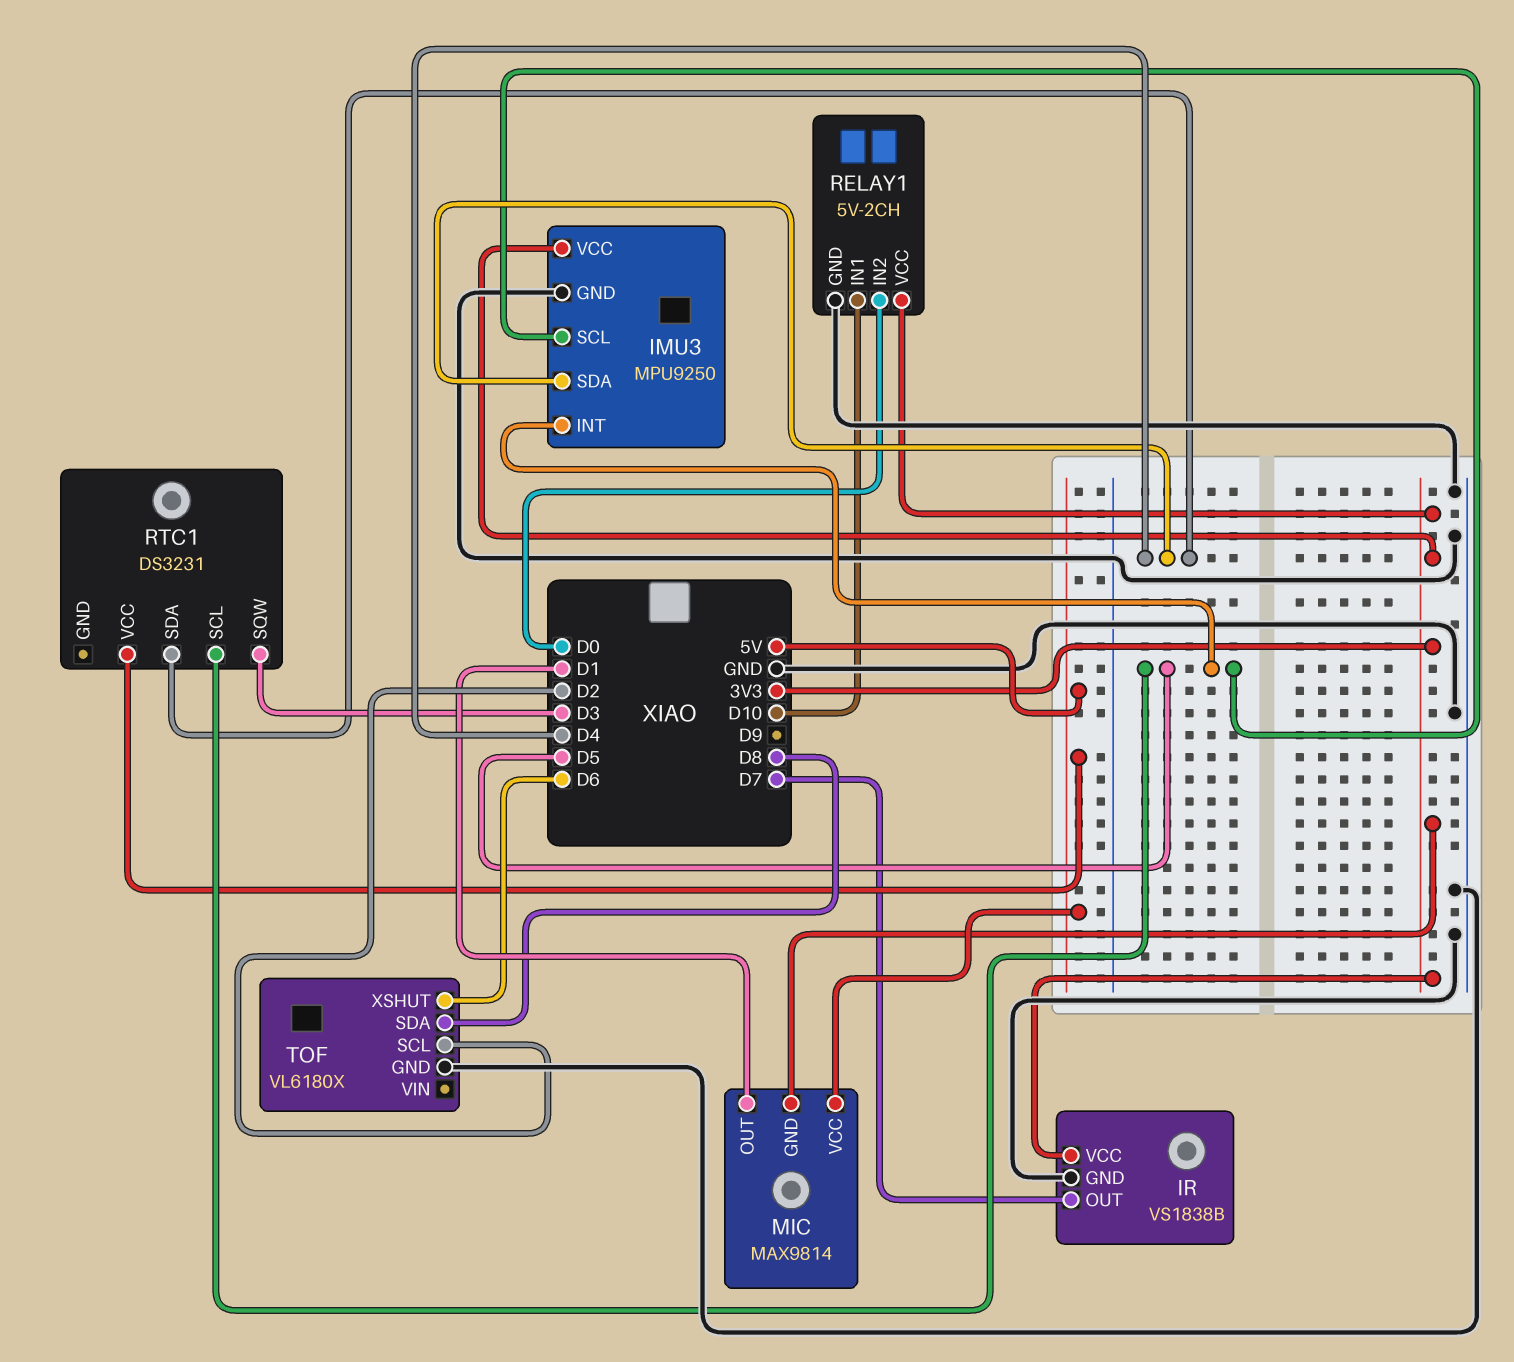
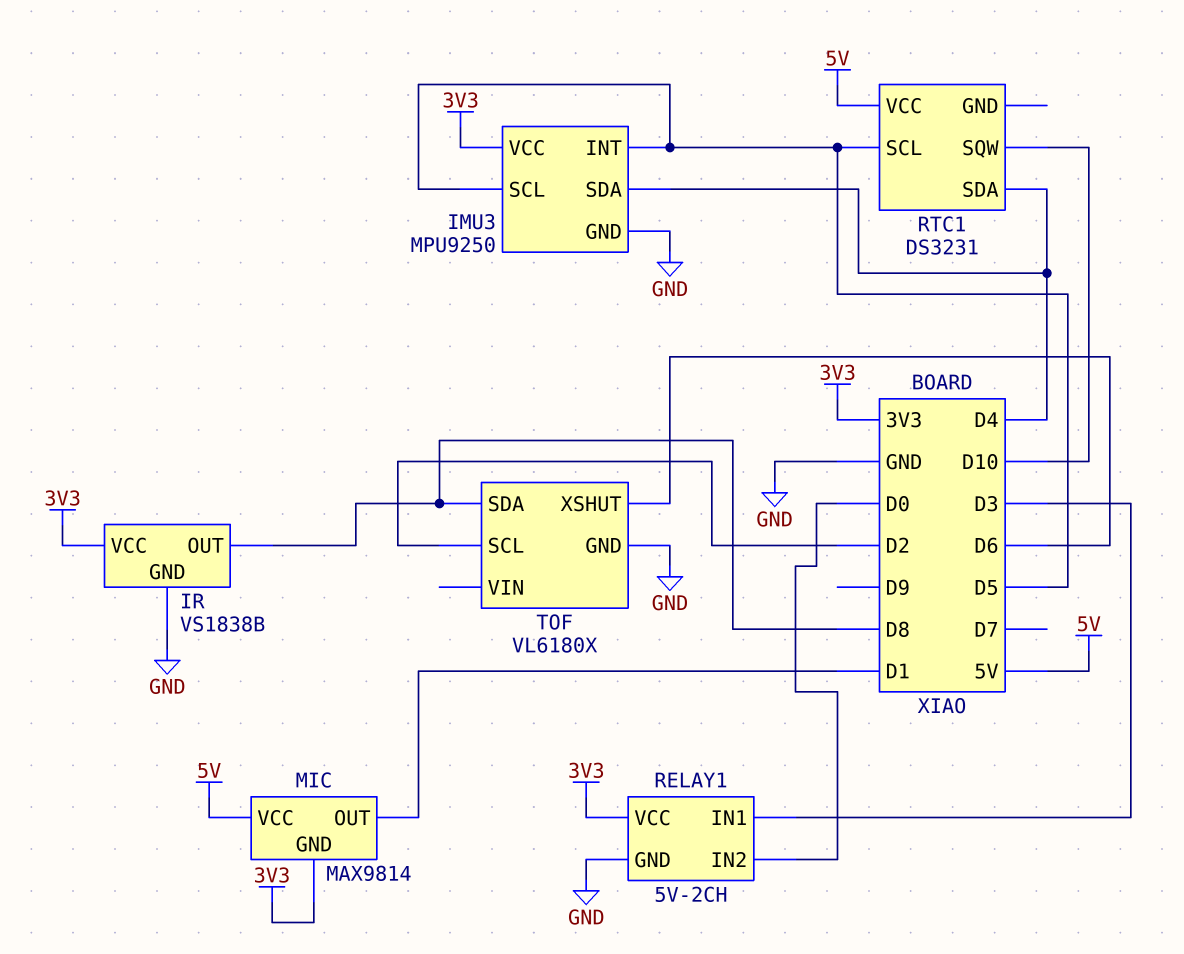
IR pin OUT: D7 -> D8
RELAY1 pin IN1: D10 -> D3
RTC1 pin SQW: D3 -> D10

